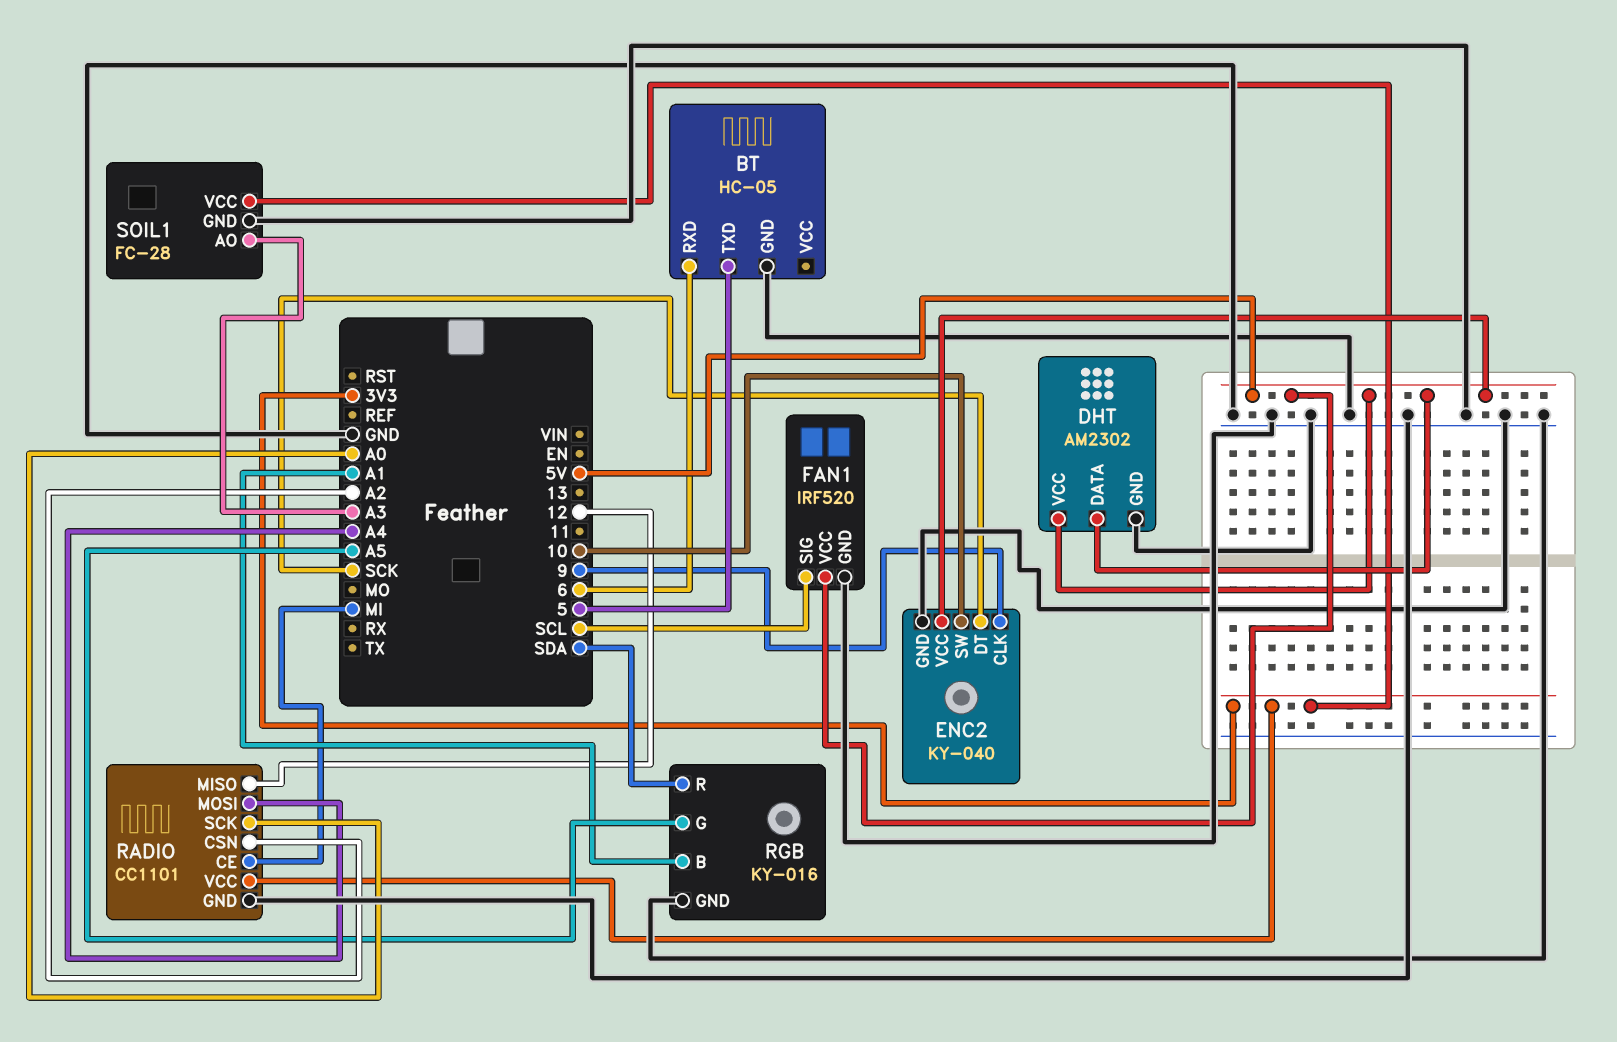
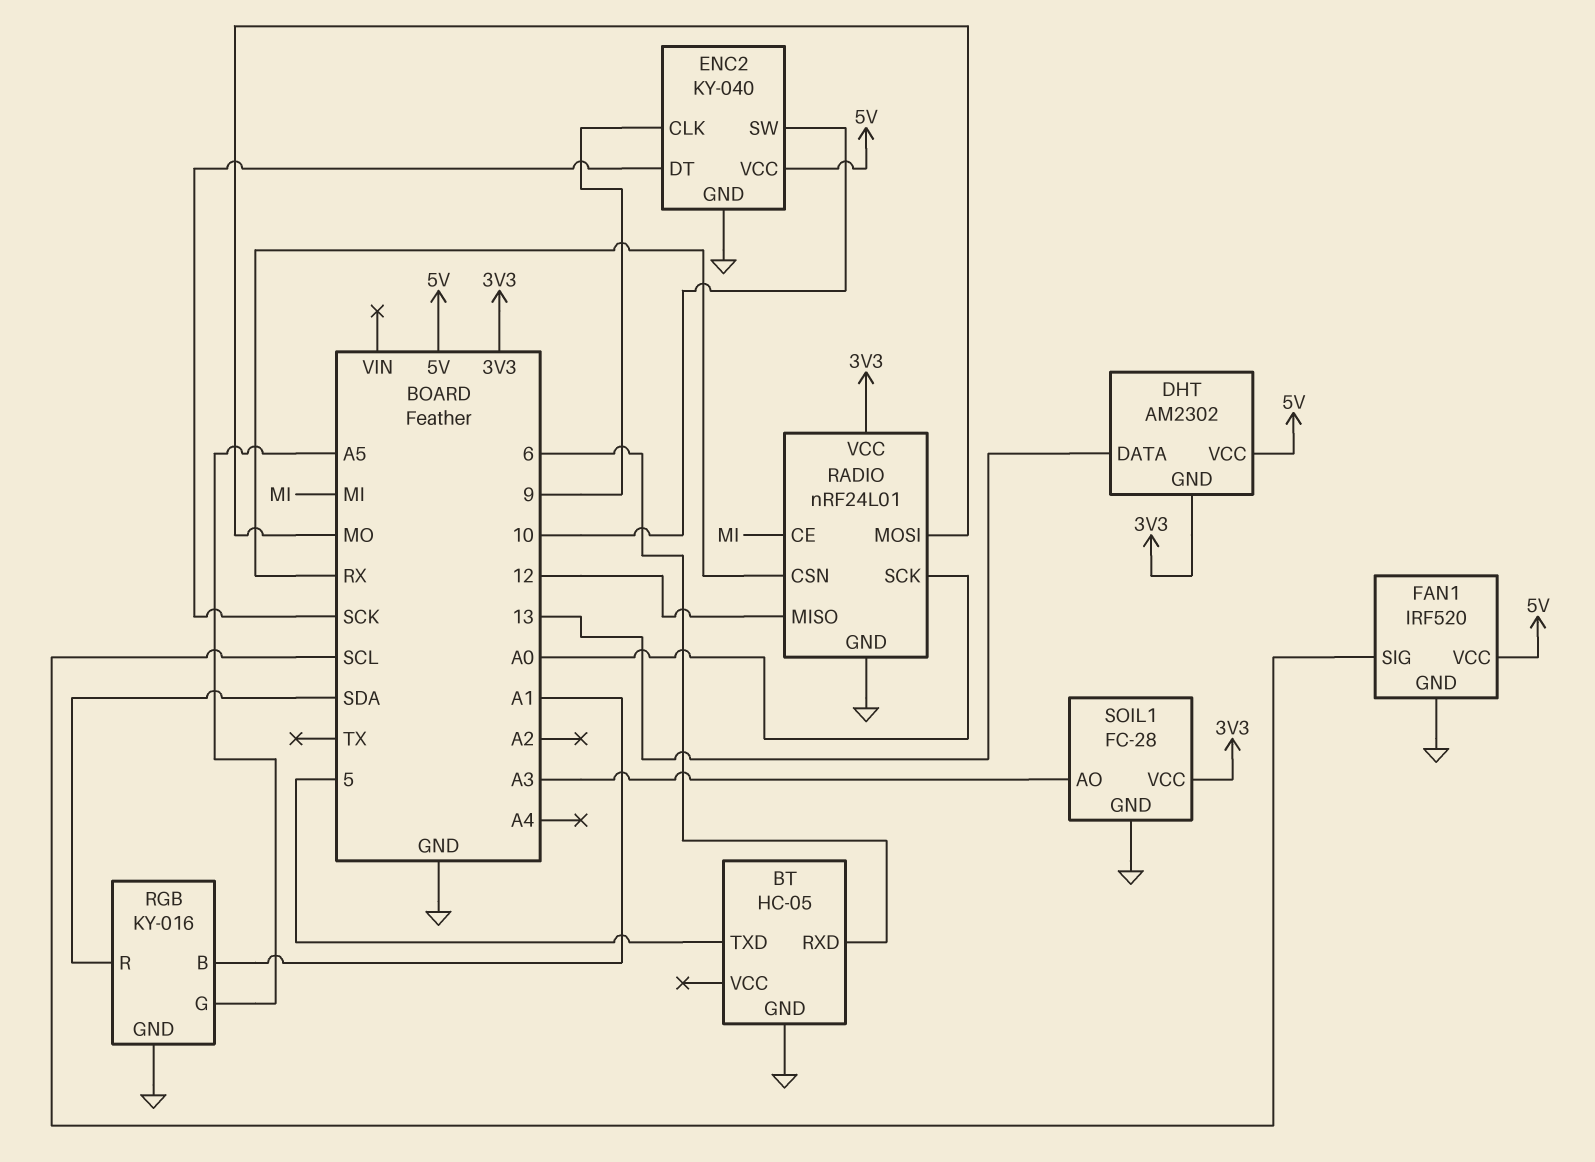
DHT pin DATA: 5V -> 13
DHT pin GND: GND -> 3V3
RADIO: CC1101 -> nRF24L01
RADIO pin CSN: A2 -> RX
RADIO pin MOSI: A4 -> MO

